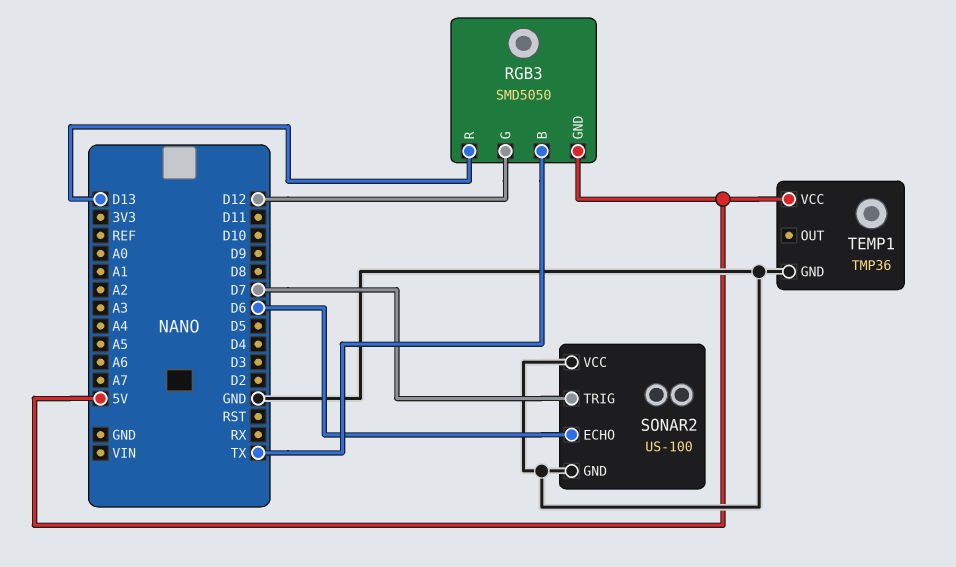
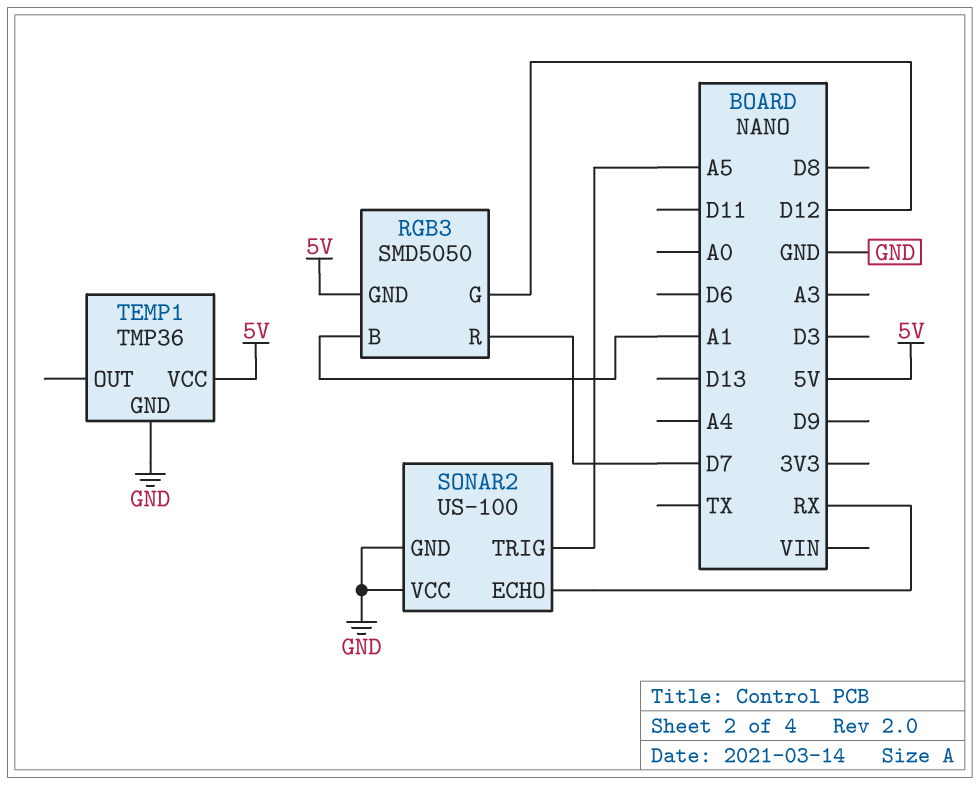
RGB3 pin B: TX -> A1
RGB3 pin R: D13 -> D7
SONAR2 pin ECHO: D6 -> RX
SONAR2 pin TRIG: D7 -> A5

